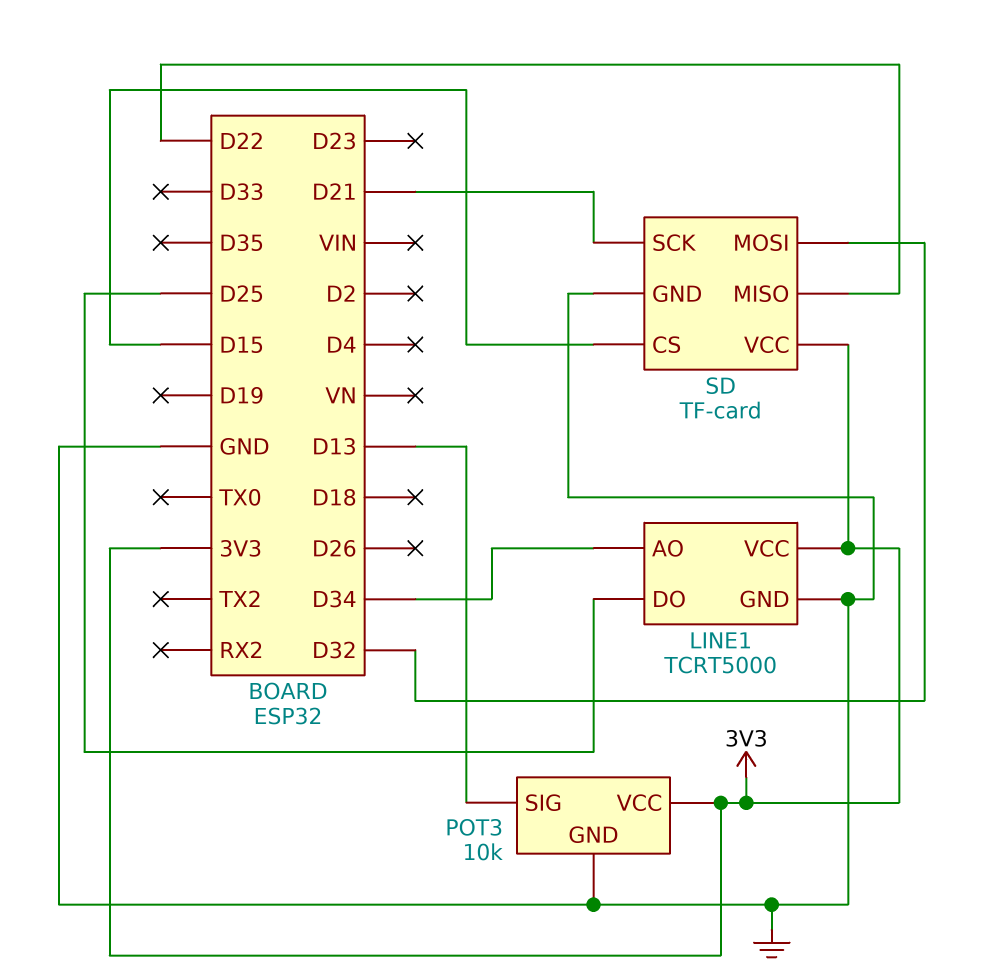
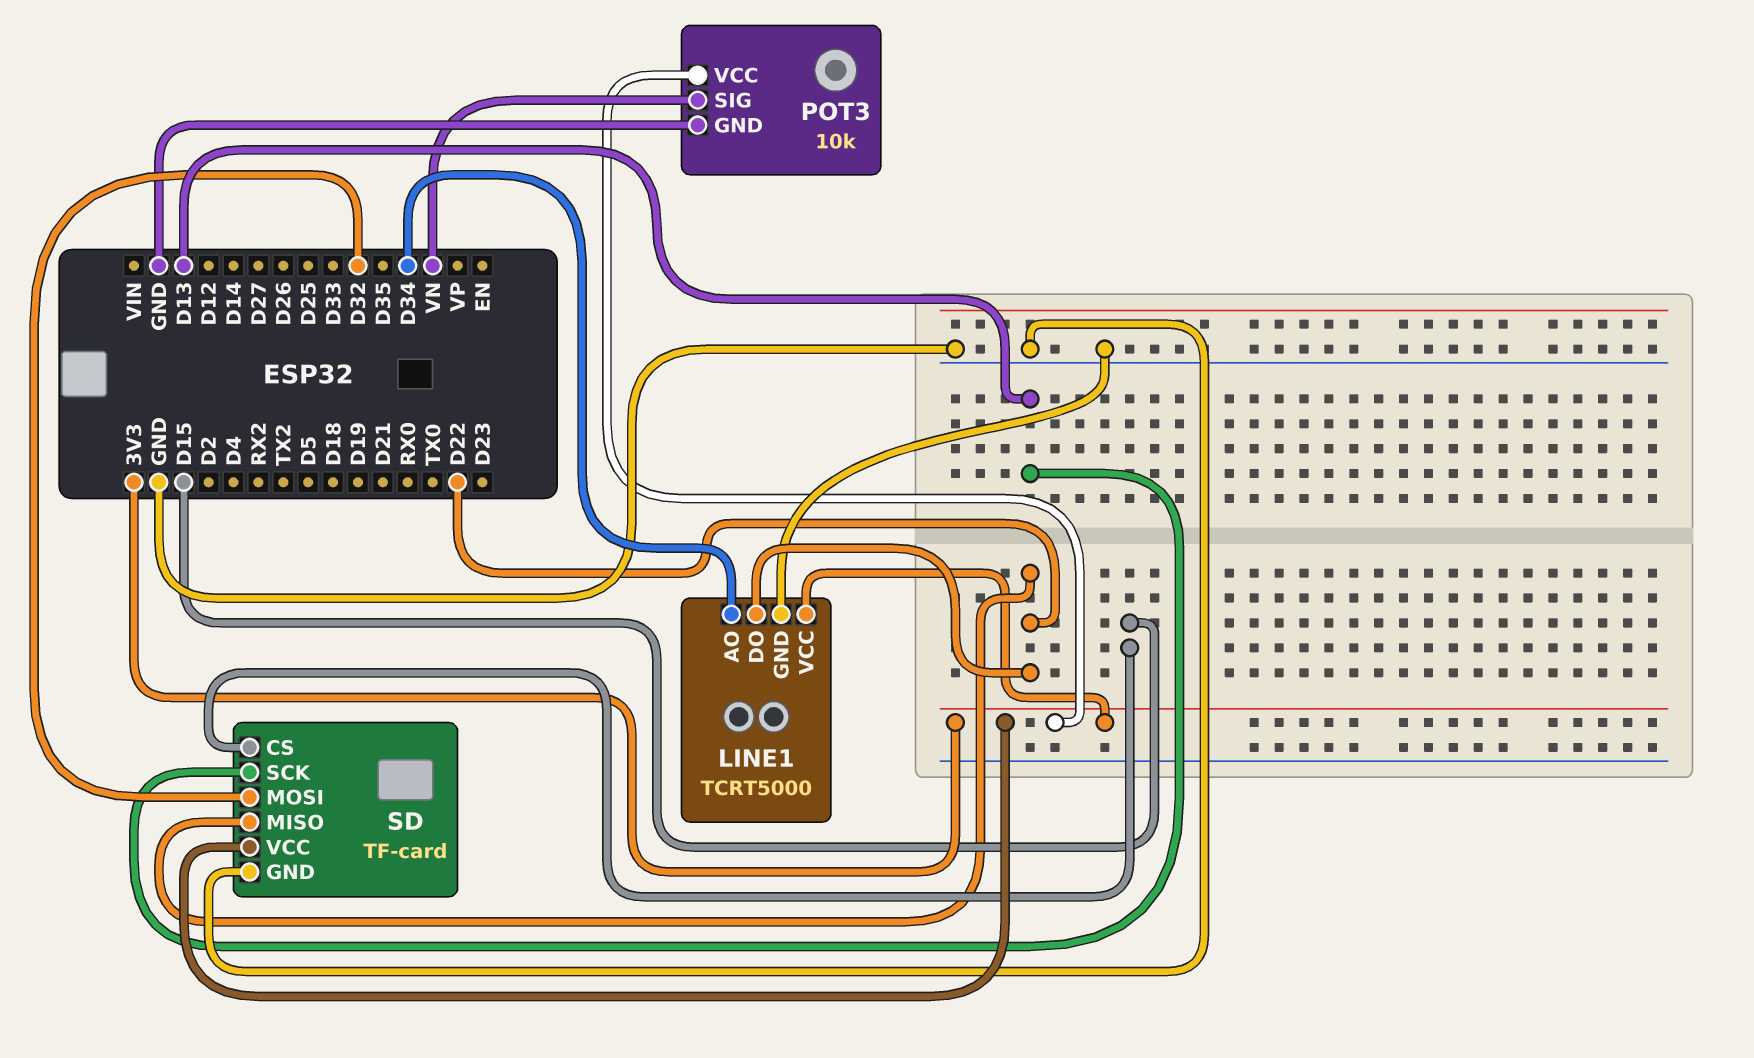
LINE1 pin DO: D25 -> D22
POT3 pin SIG: D13 -> VN
SD pin SCK: D21 -> D13

